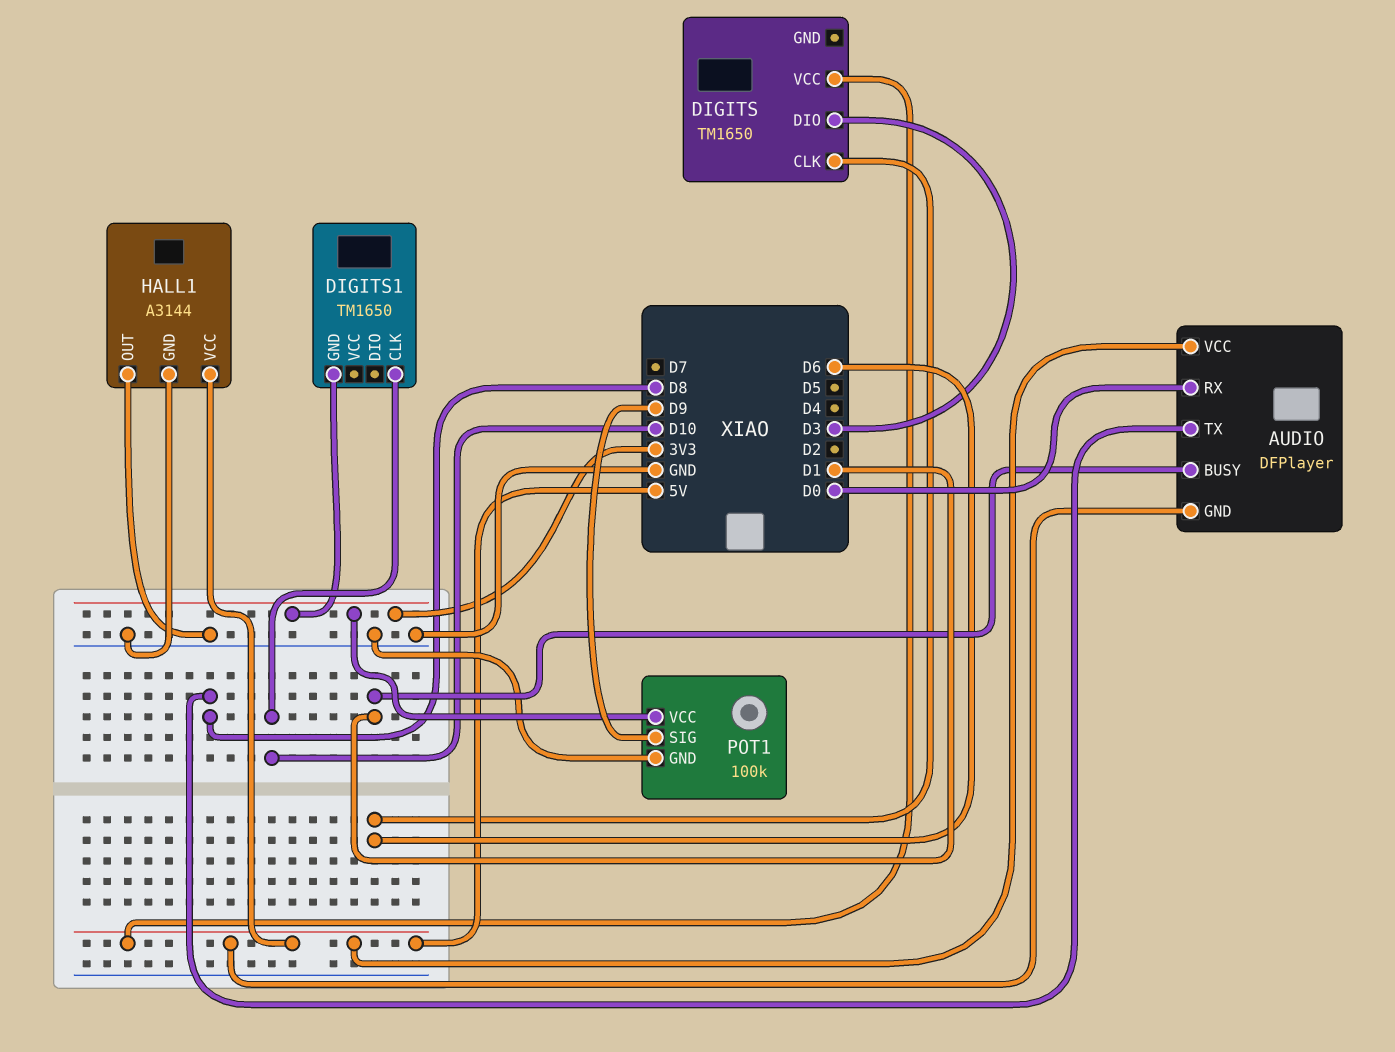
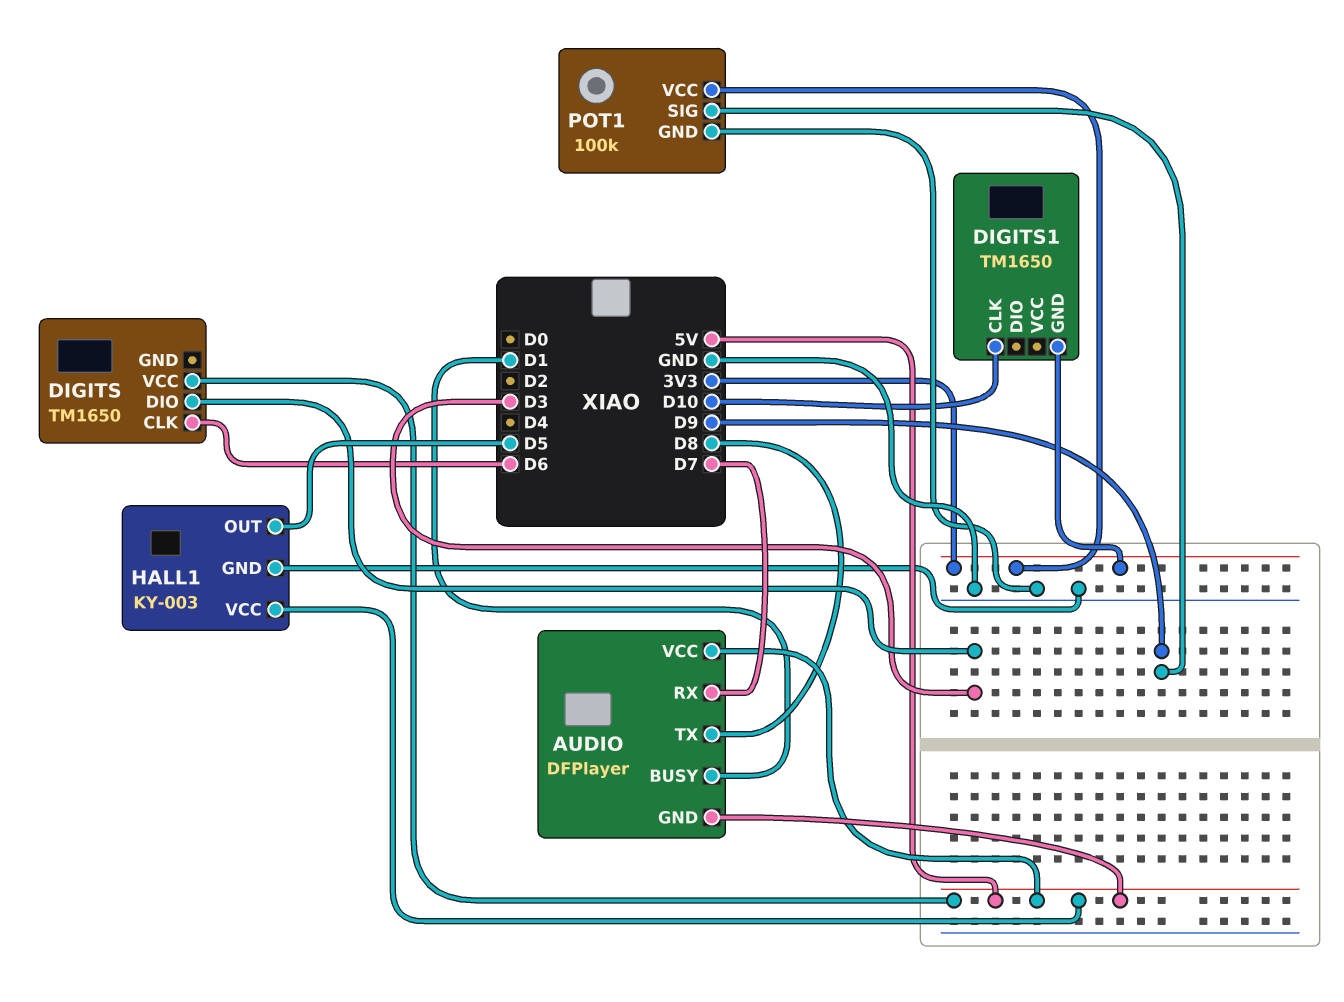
AUDIO pin RX: D0 -> D7
HALL1: A3144 -> KY-003
HALL1 pin OUT: GND -> D5

